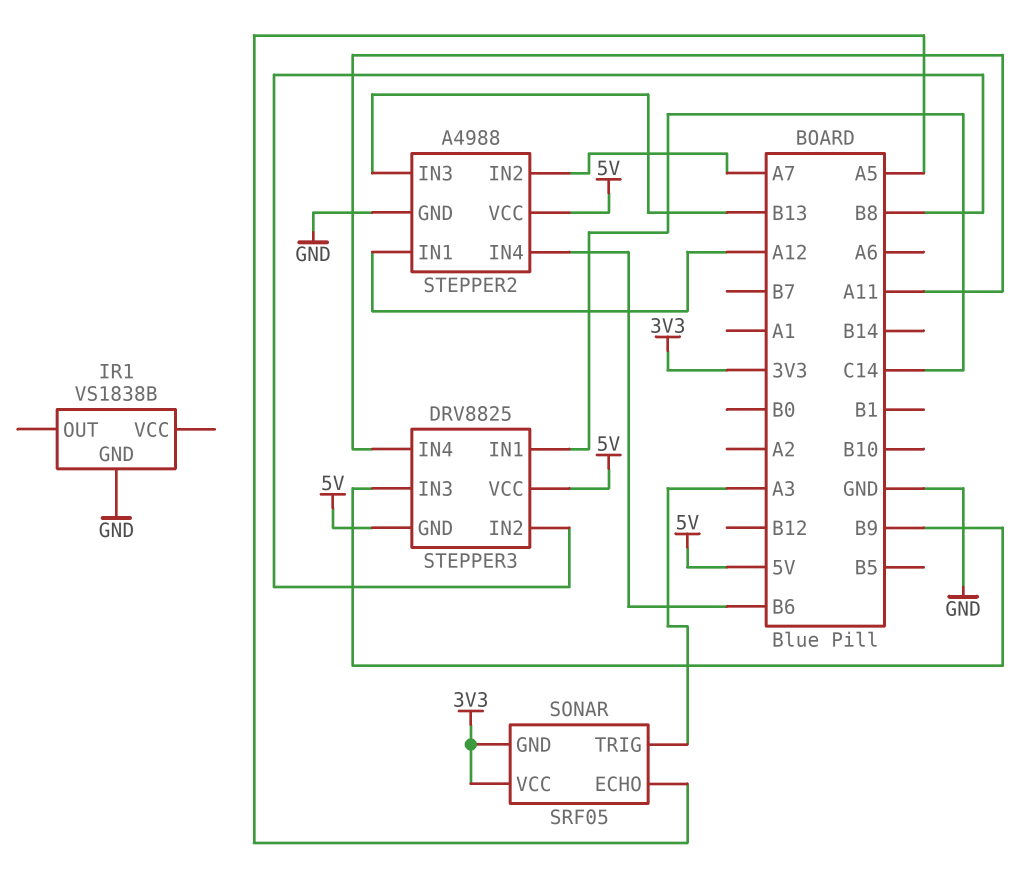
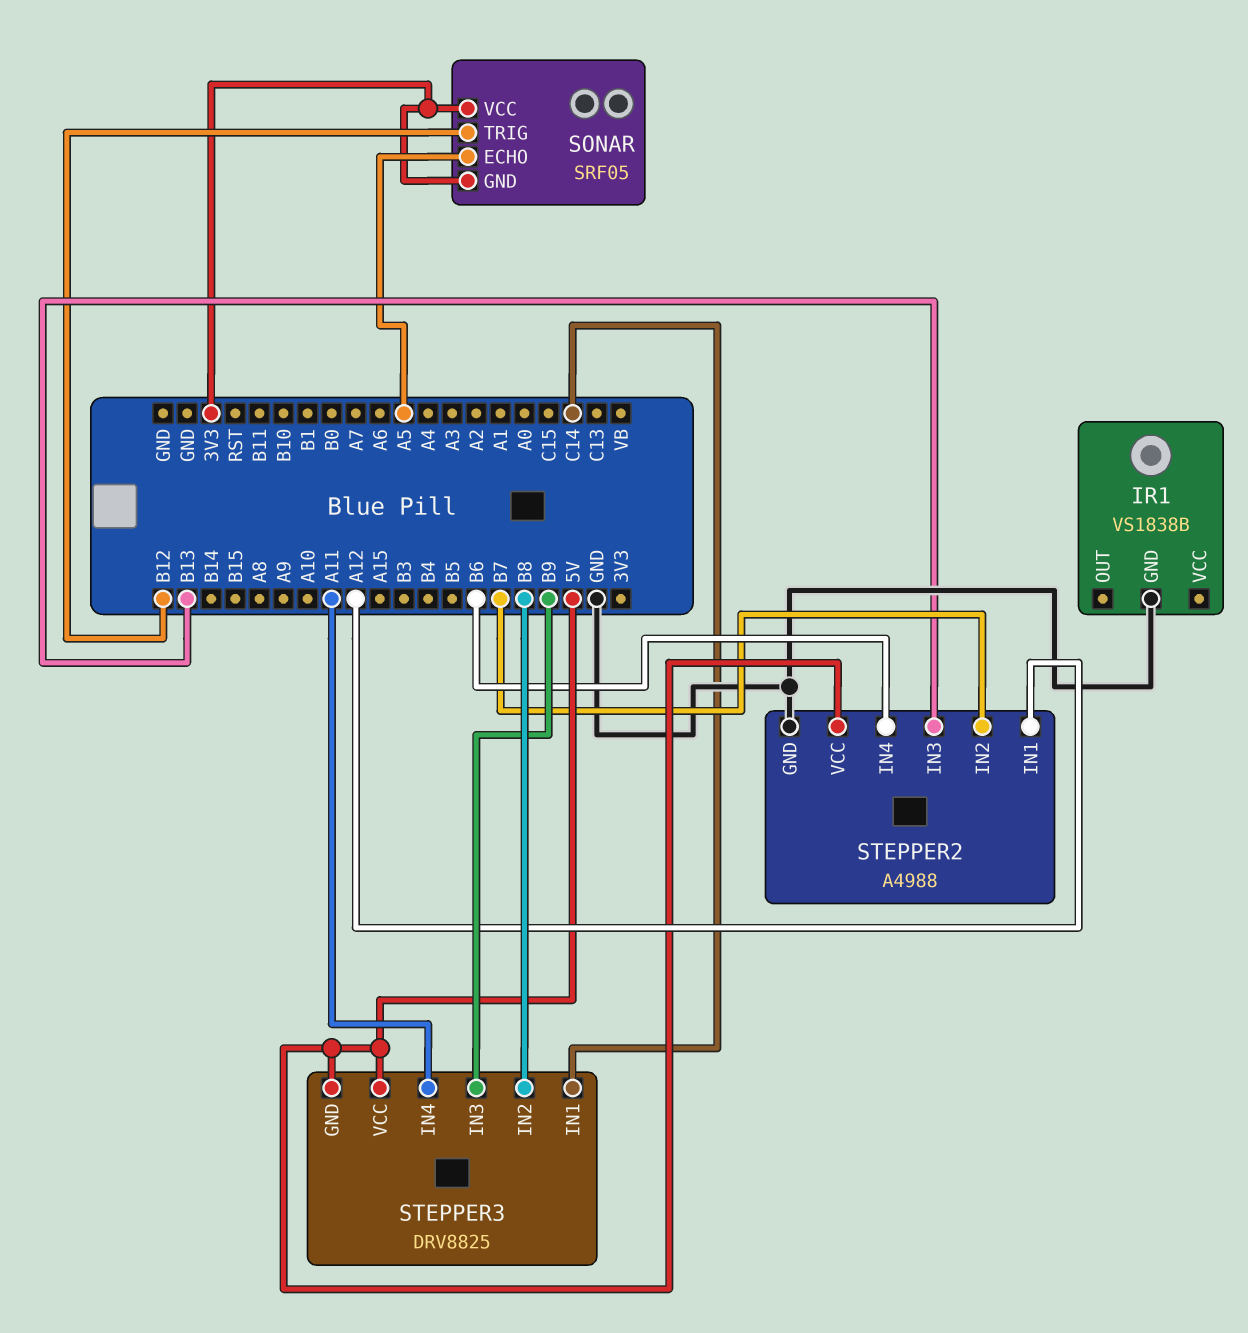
SONAR pin TRIG: A3 -> B12
STEPPER2 pin IN2: A7 -> B7

